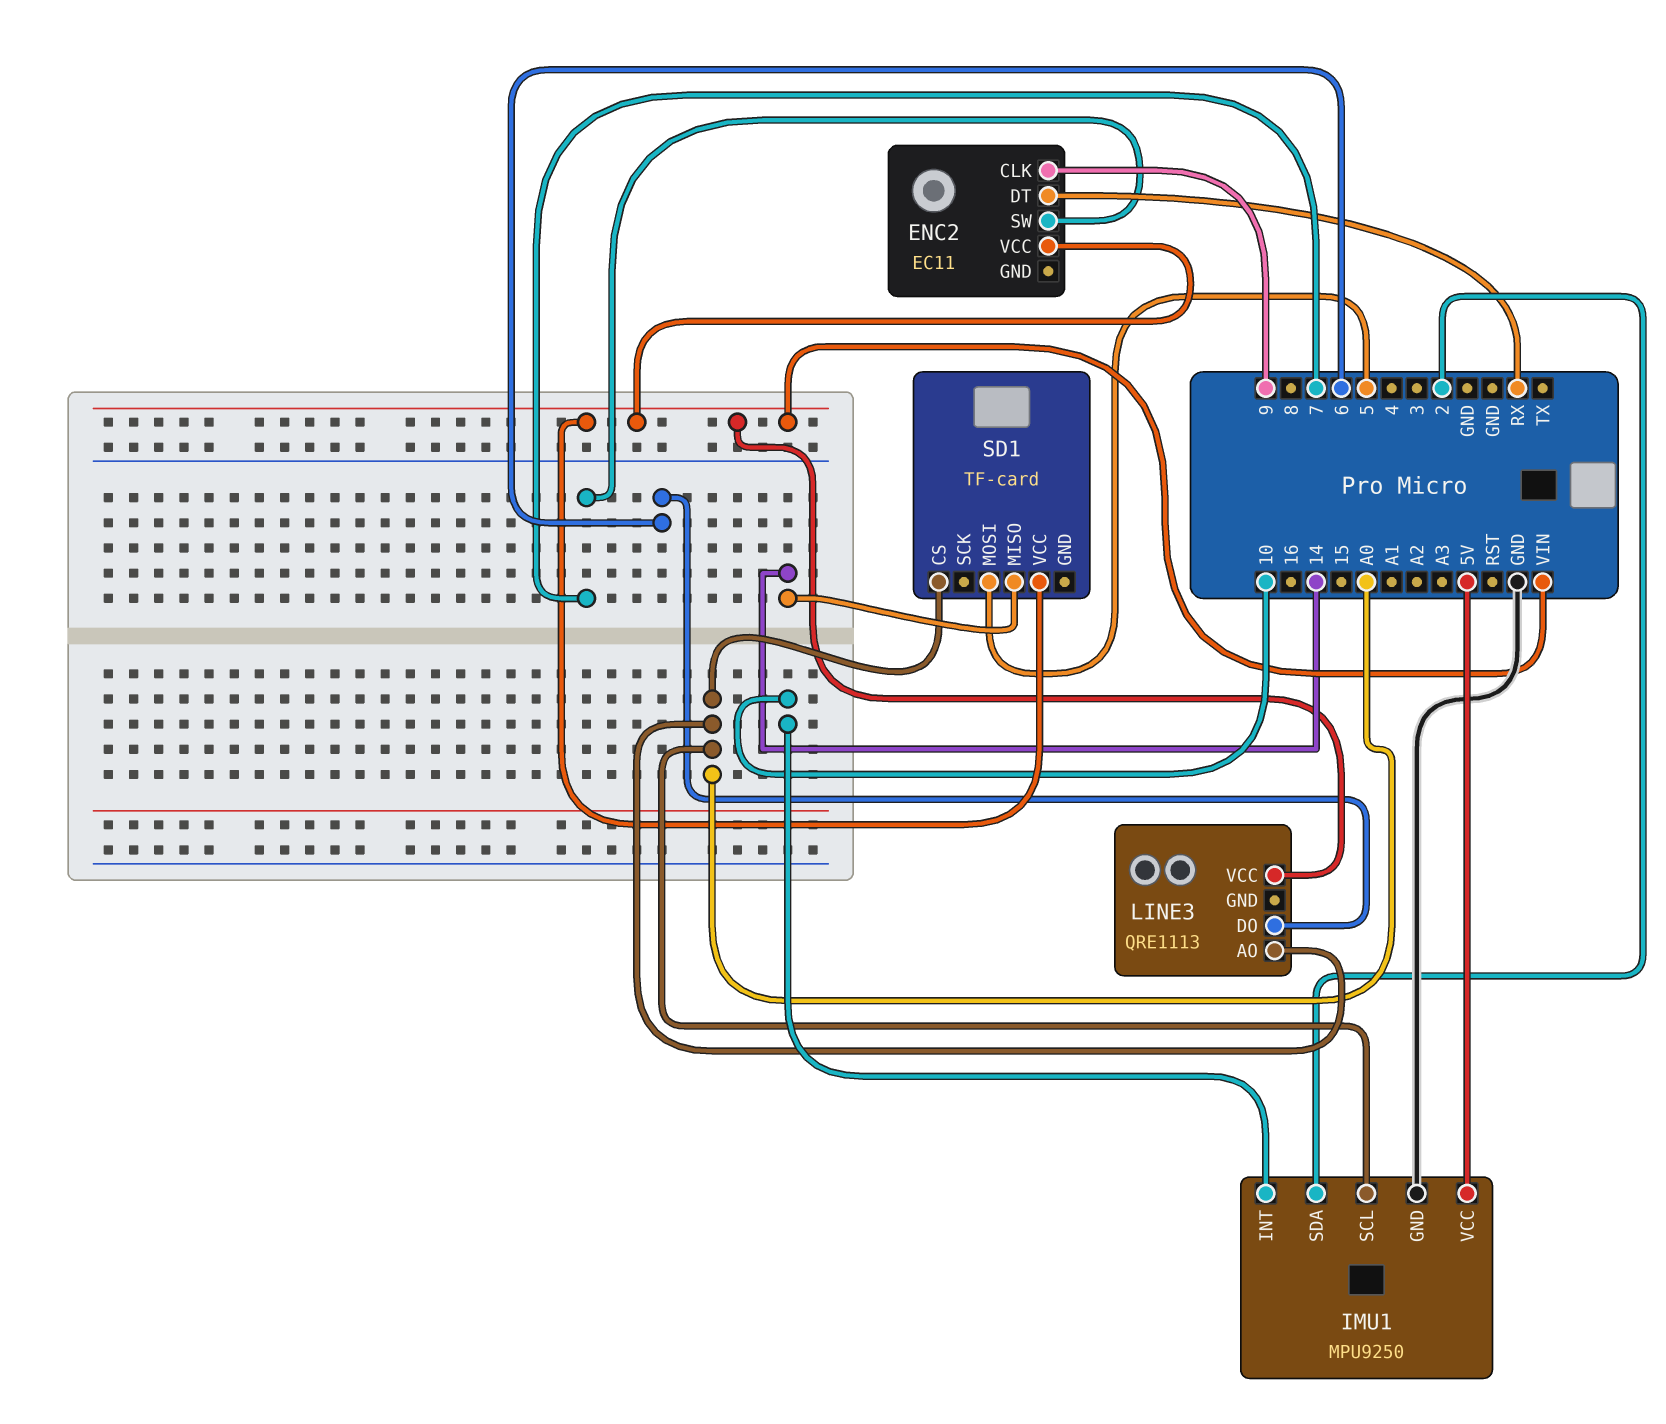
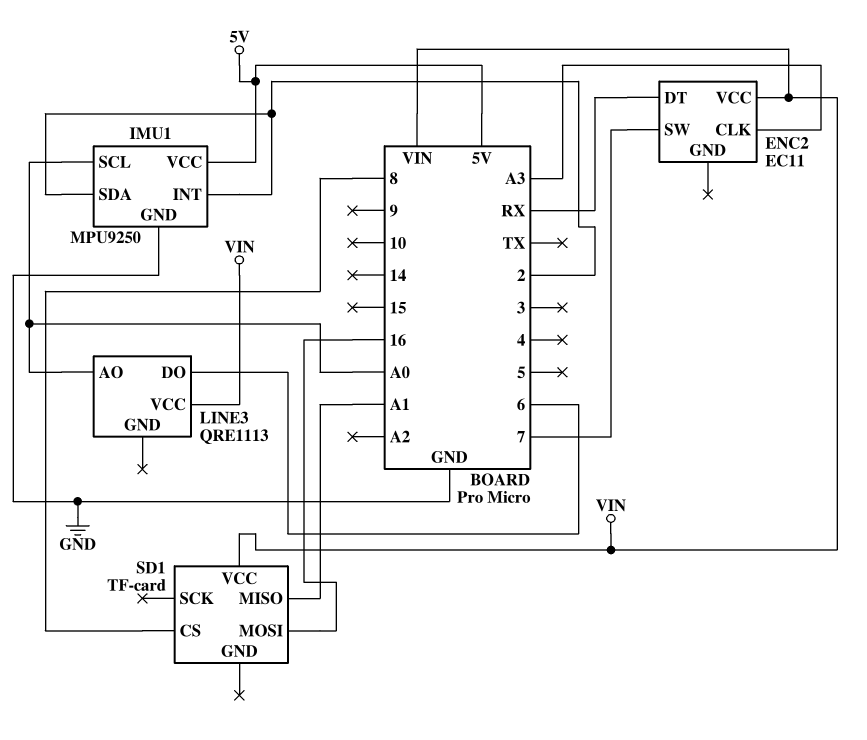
ENC2 pin CLK: 9 -> A3
IMU1 pin INT: 10 -> 2
SD1 pin CS: A0 -> 8
SD1 pin MISO: 14 -> A1
SD1 pin MOSI: 5 -> 16

